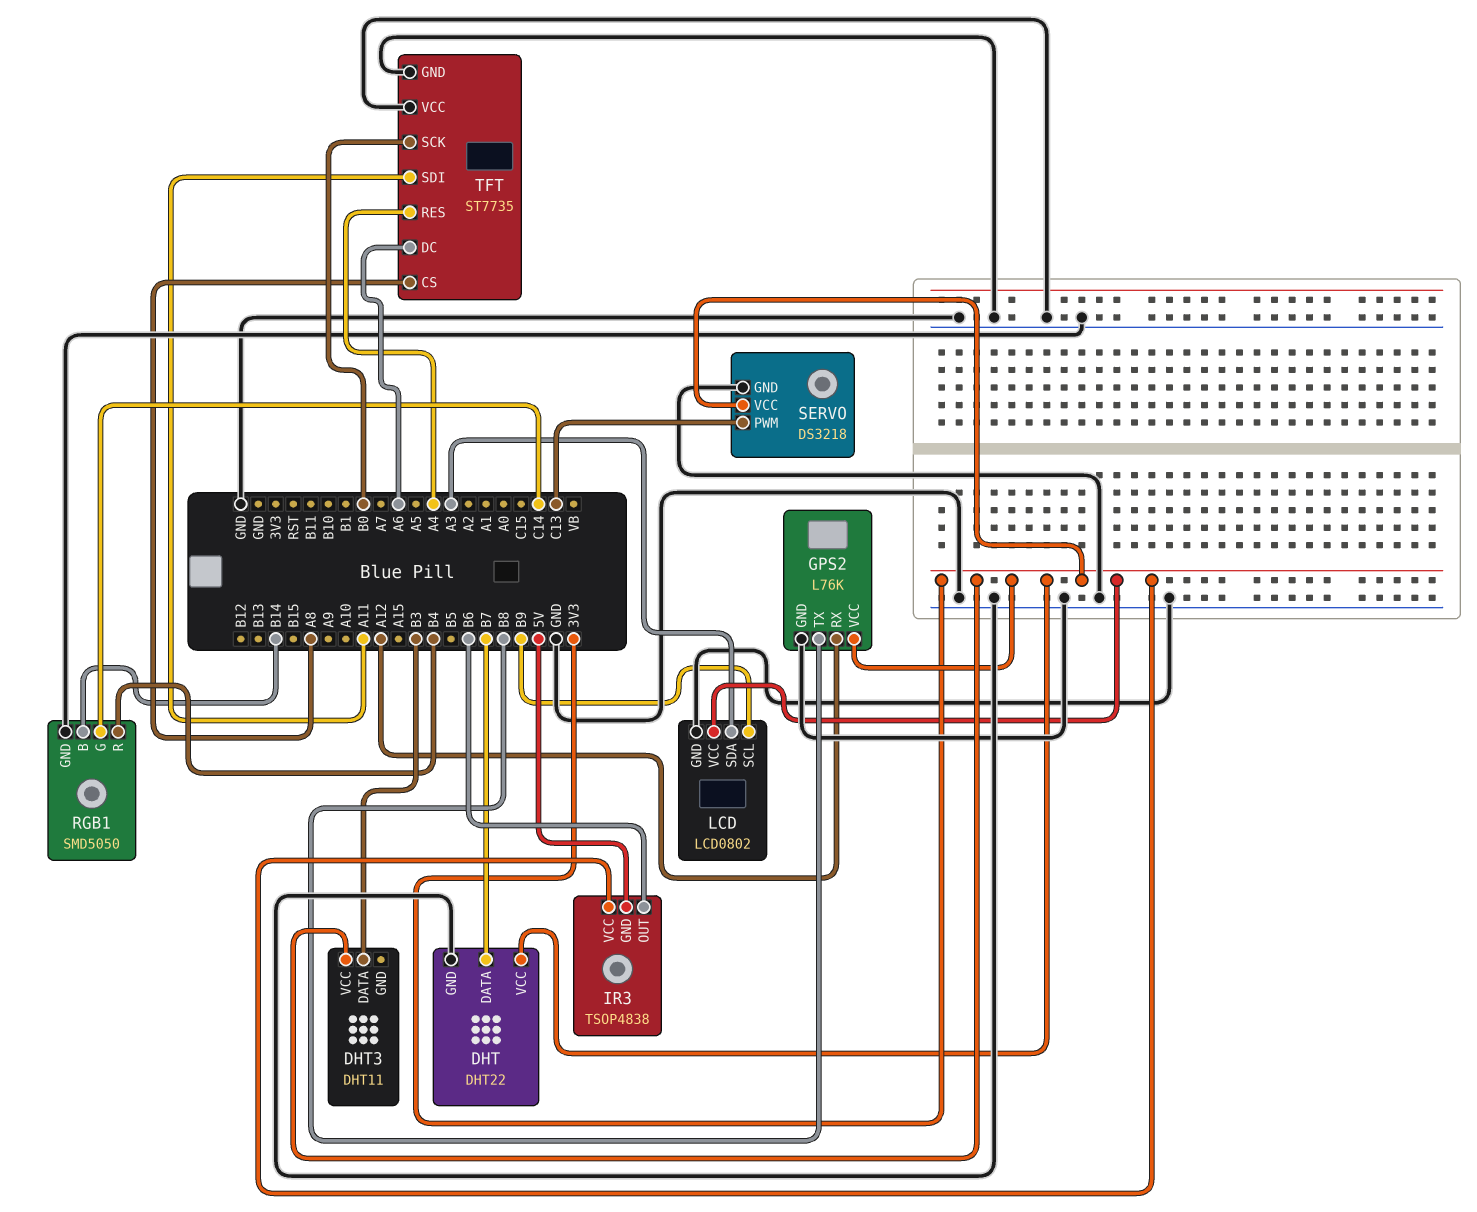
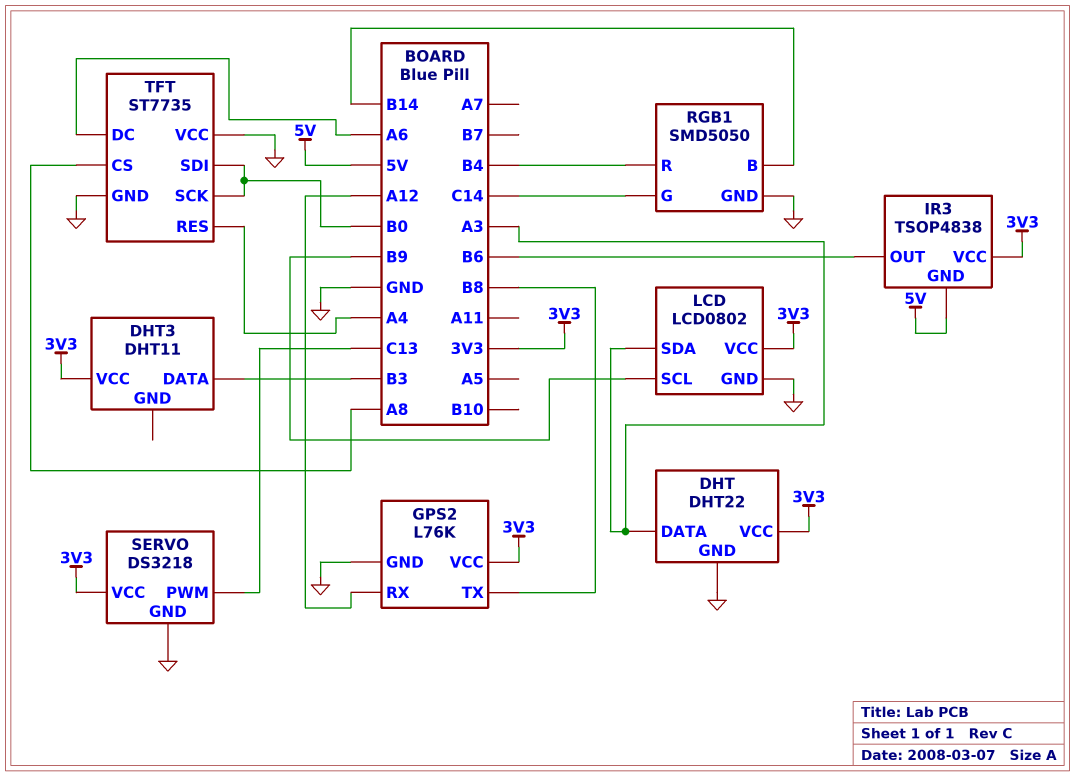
DHT pin DATA: B7 -> A3
TFT pin SDI: A11 -> B0

